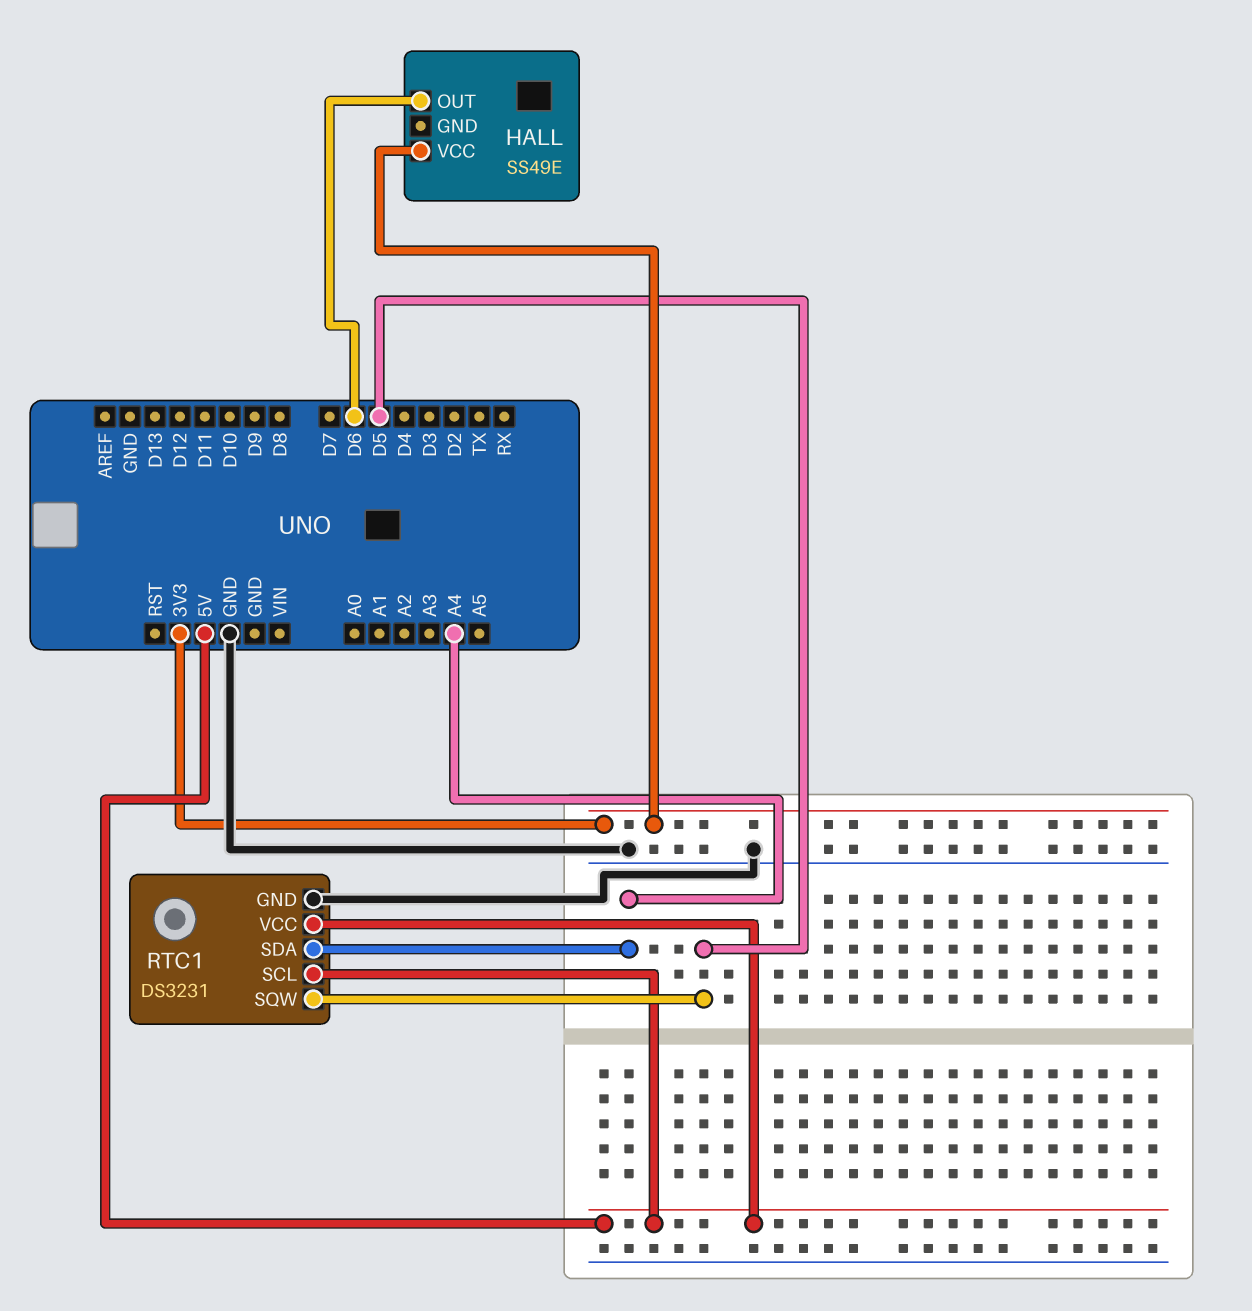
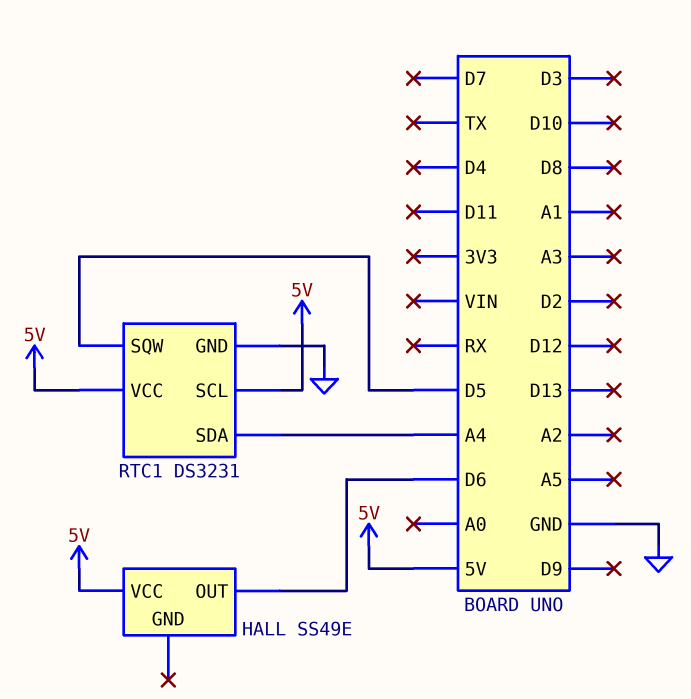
HALL pin VCC: 3V3 -> 5V

